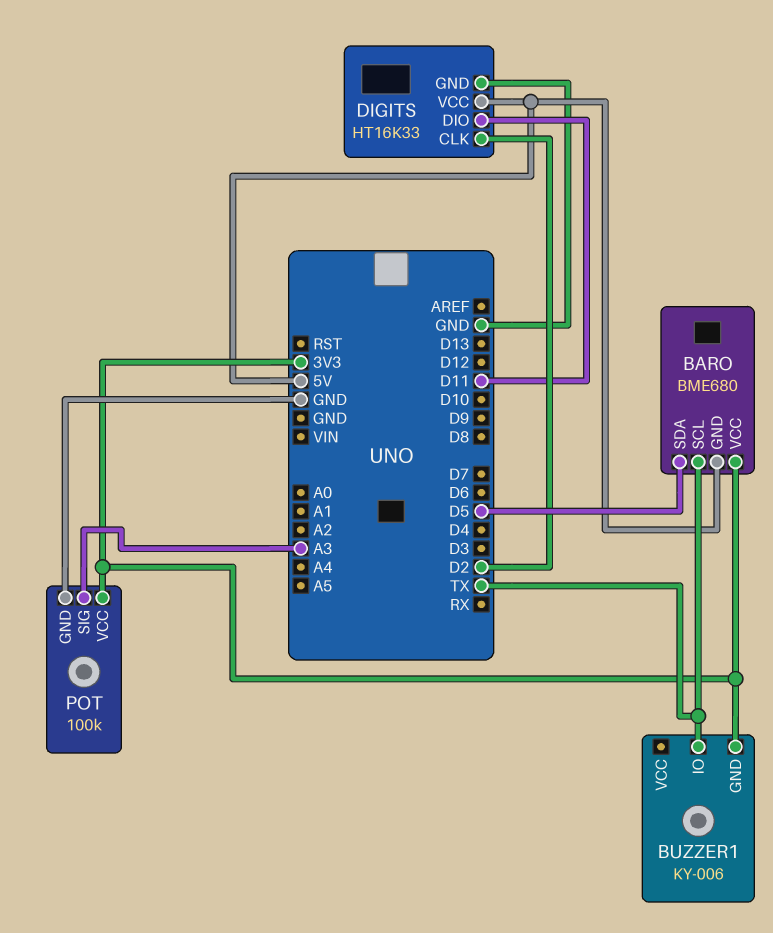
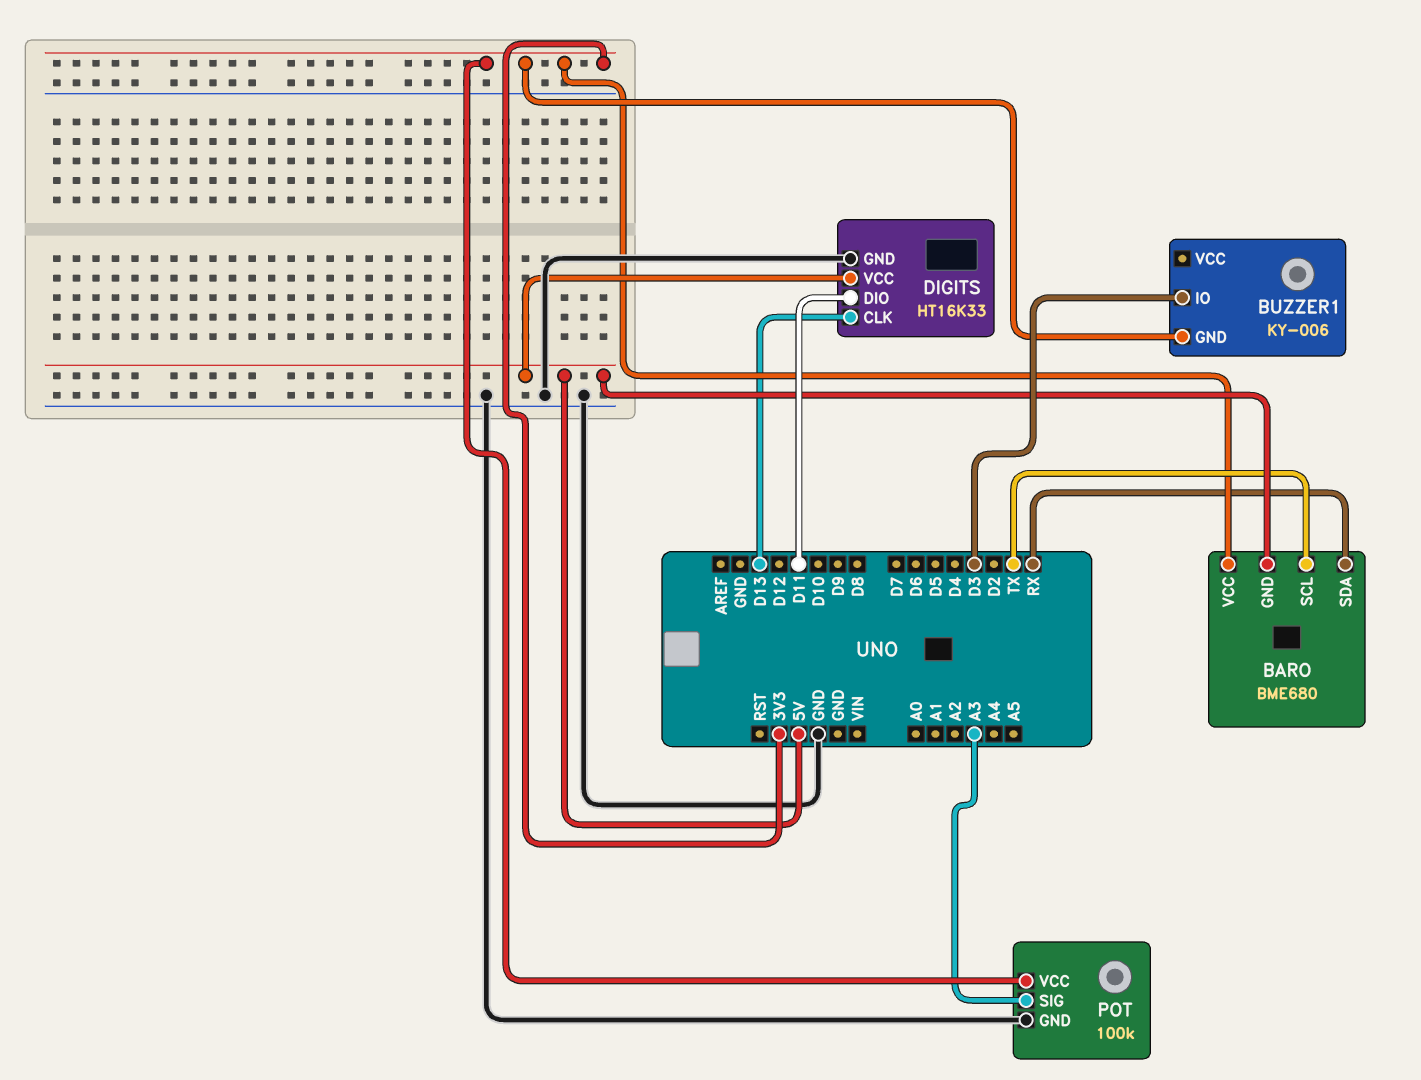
BARO pin SDA: D5 -> RX
BUZZER1 pin IO: TX -> D3
DIGITS pin CLK: D2 -> D13

